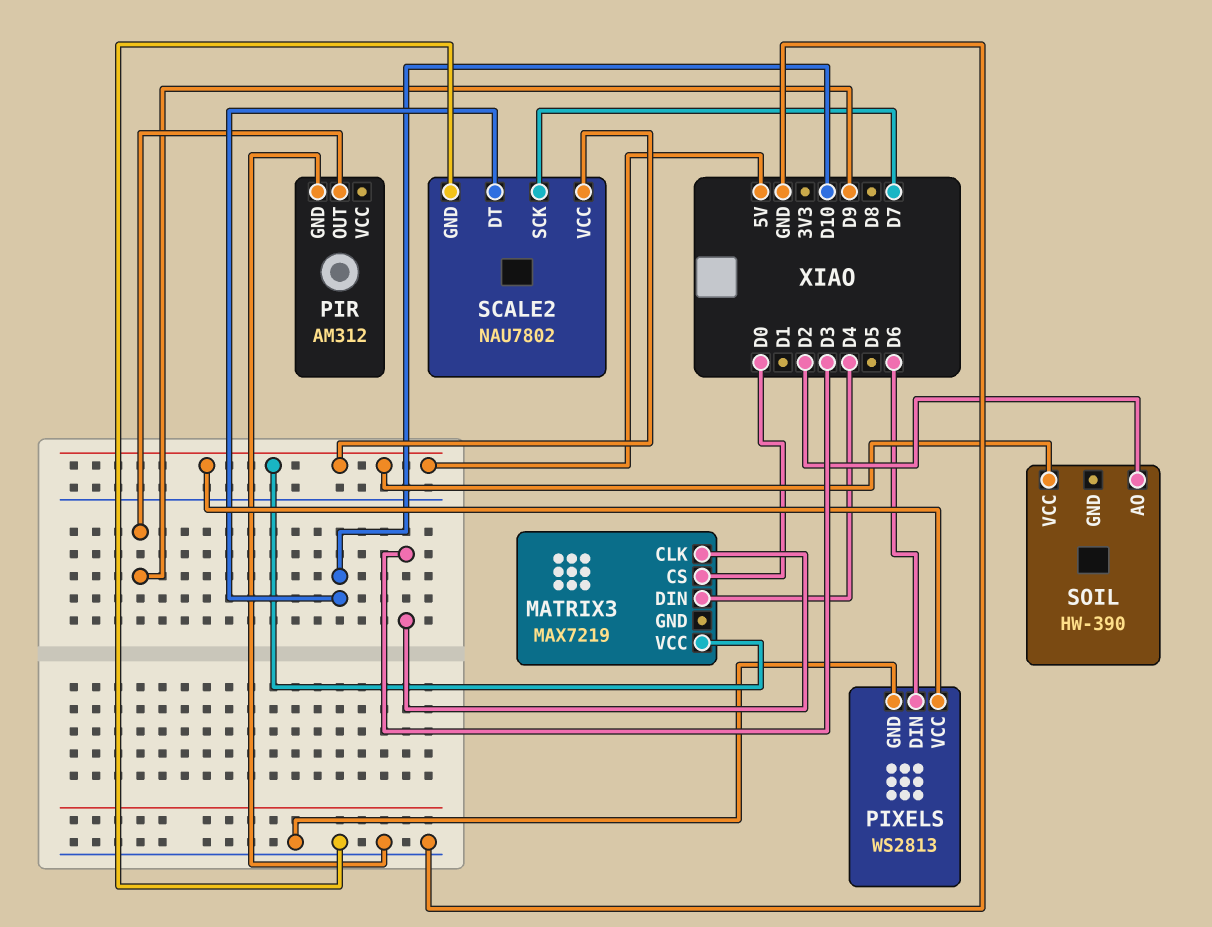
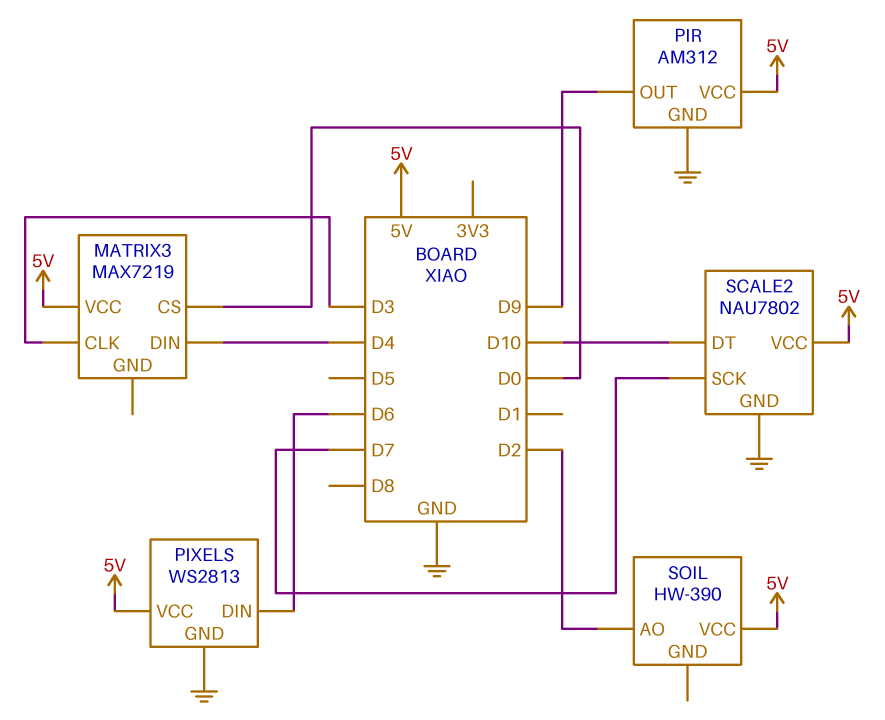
PIR pin VCC: none -> 5V

